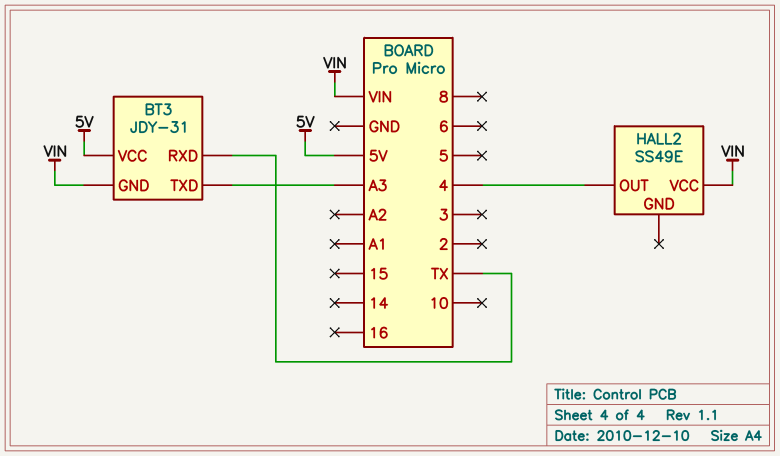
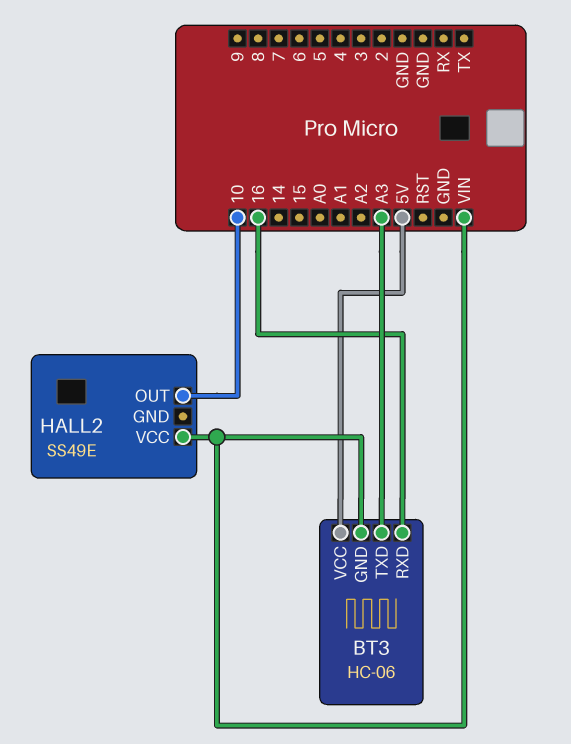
BT3: JDY-31 -> HC-06
BT3 pin RXD: TX -> 16
HALL2 pin OUT: 4 -> 10

